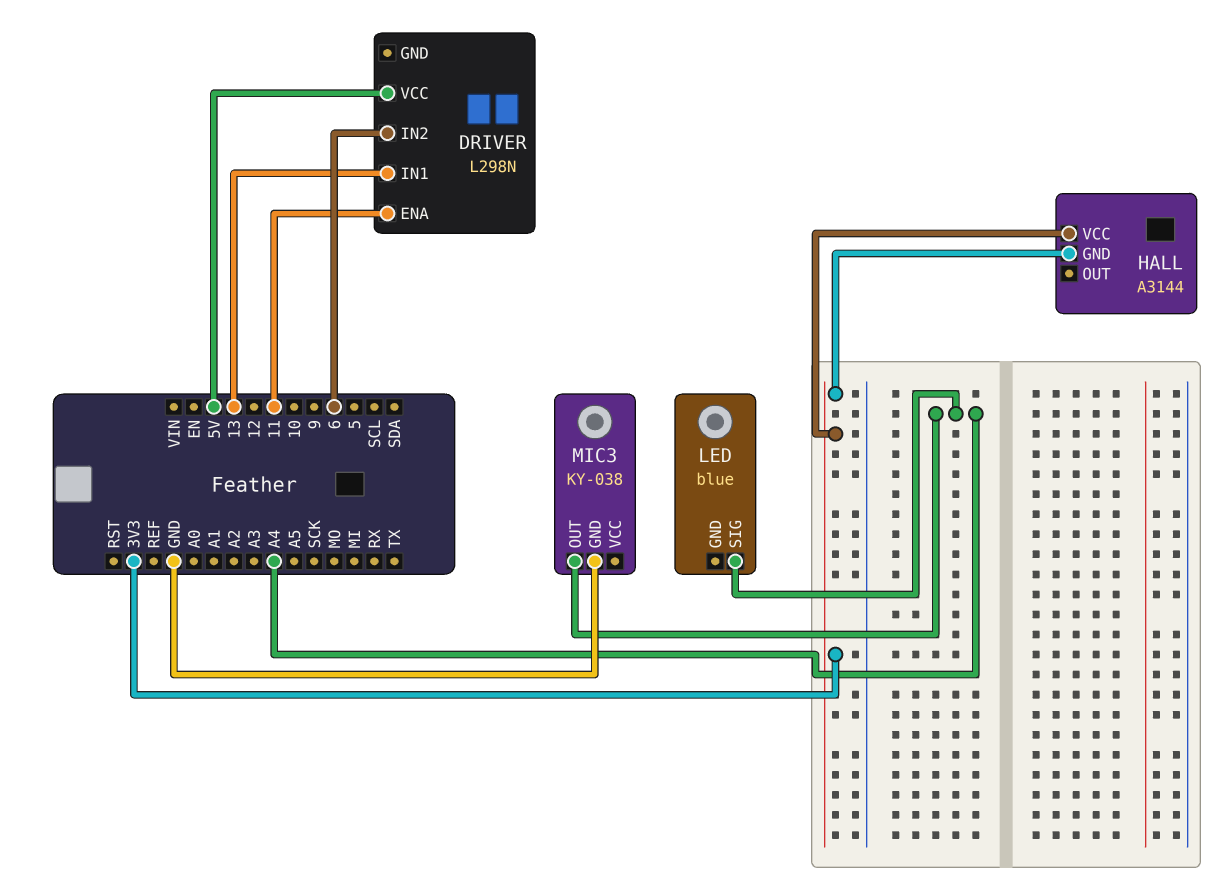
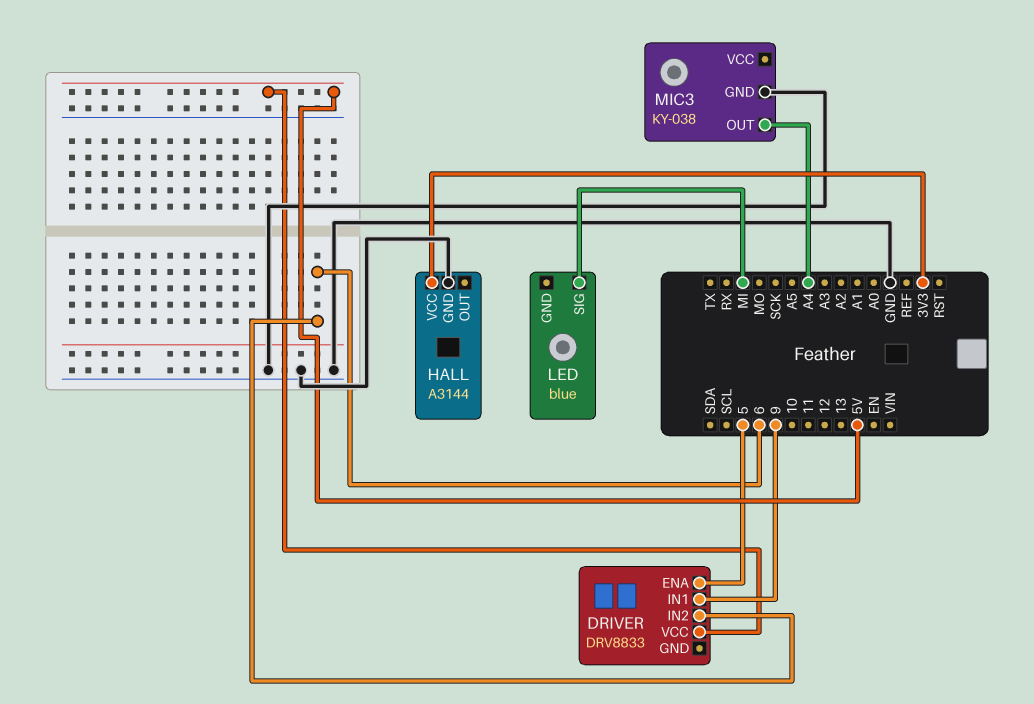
DRIVER: L298N -> DRV8833
DRIVER pin ENA: 11 -> 5
DRIVER pin IN1: 13 -> 9
HALL pin GND: 3V3 -> GND
LED pin SIG: A4 -> MI

